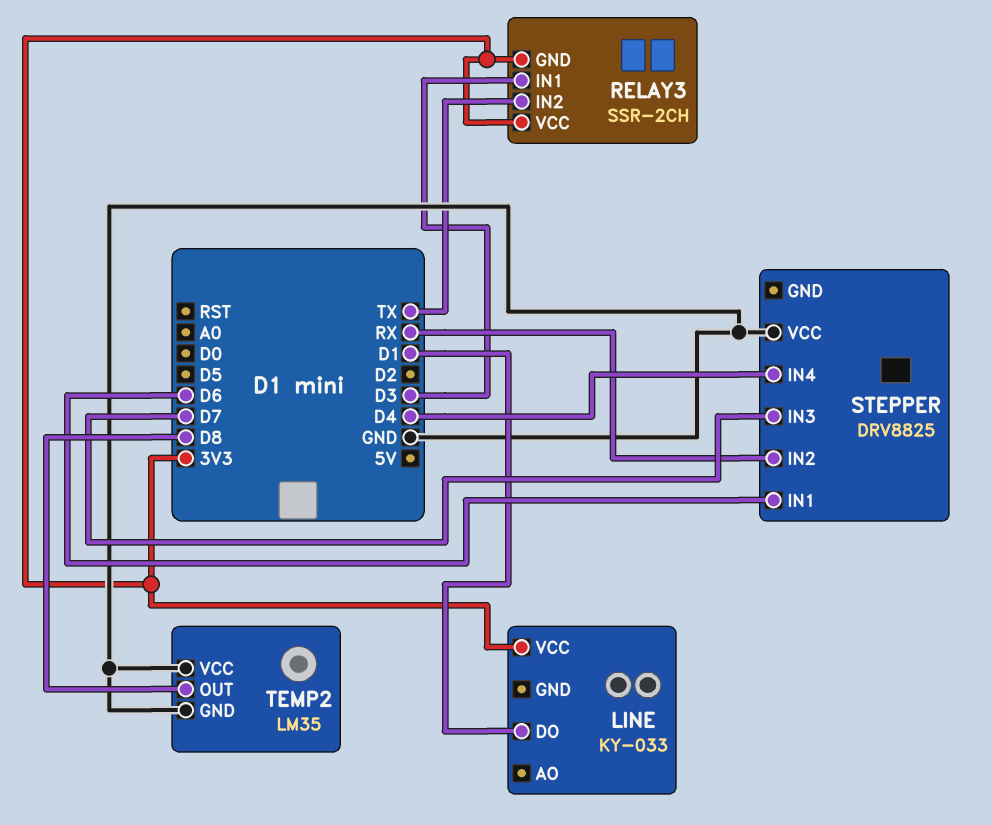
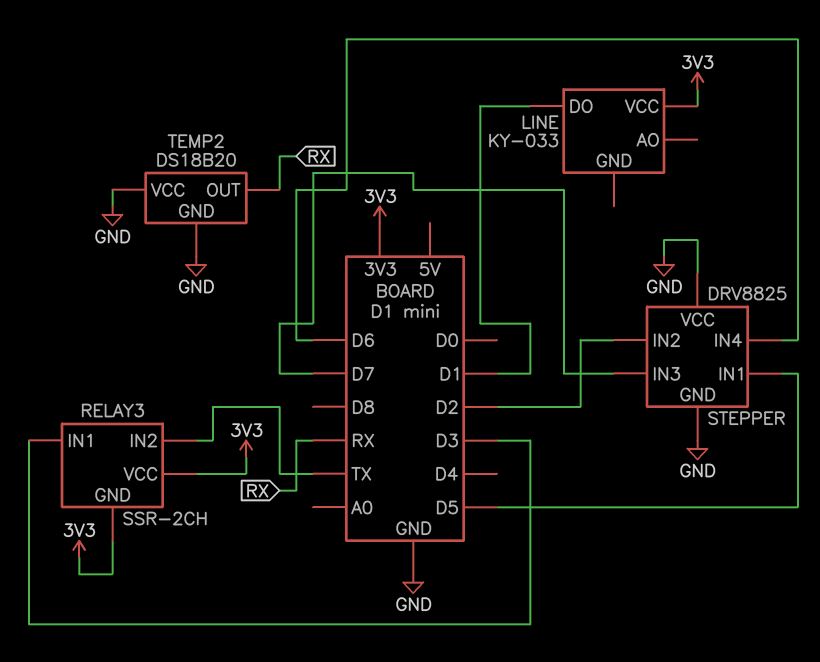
STEPPER pin GND: none -> GND
STEPPER pin IN1: D6 -> D5
STEPPER pin IN2: RX -> D2
STEPPER pin IN4: D4 -> D6
TEMP2: LM35 -> DS18B20
TEMP2 pin OUT: D8 -> RX

